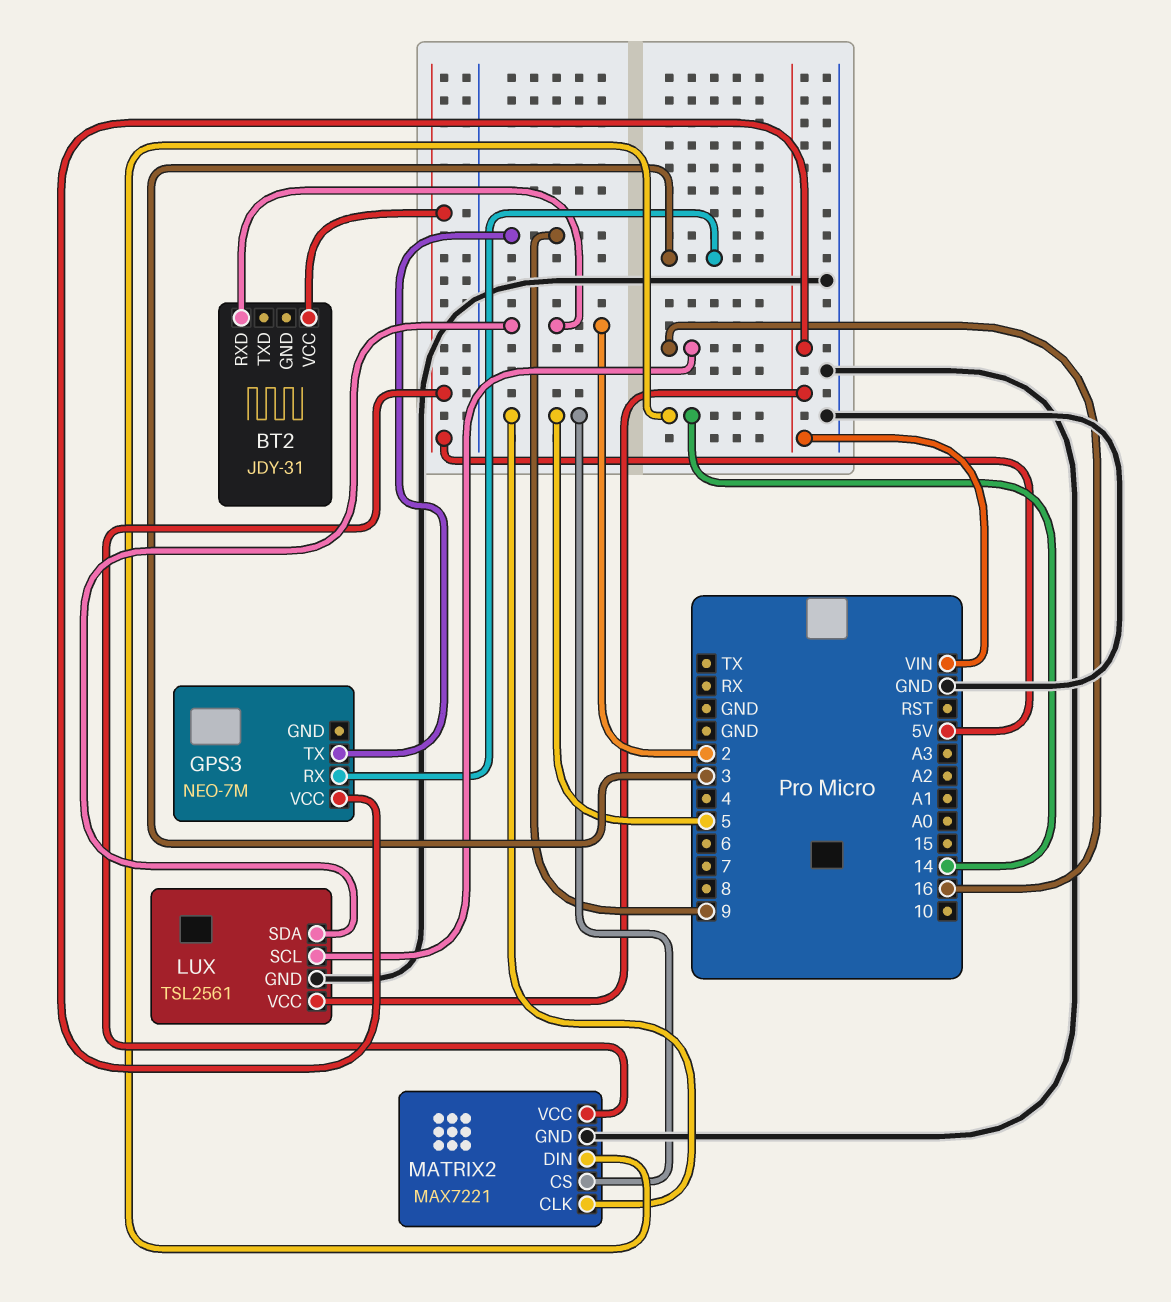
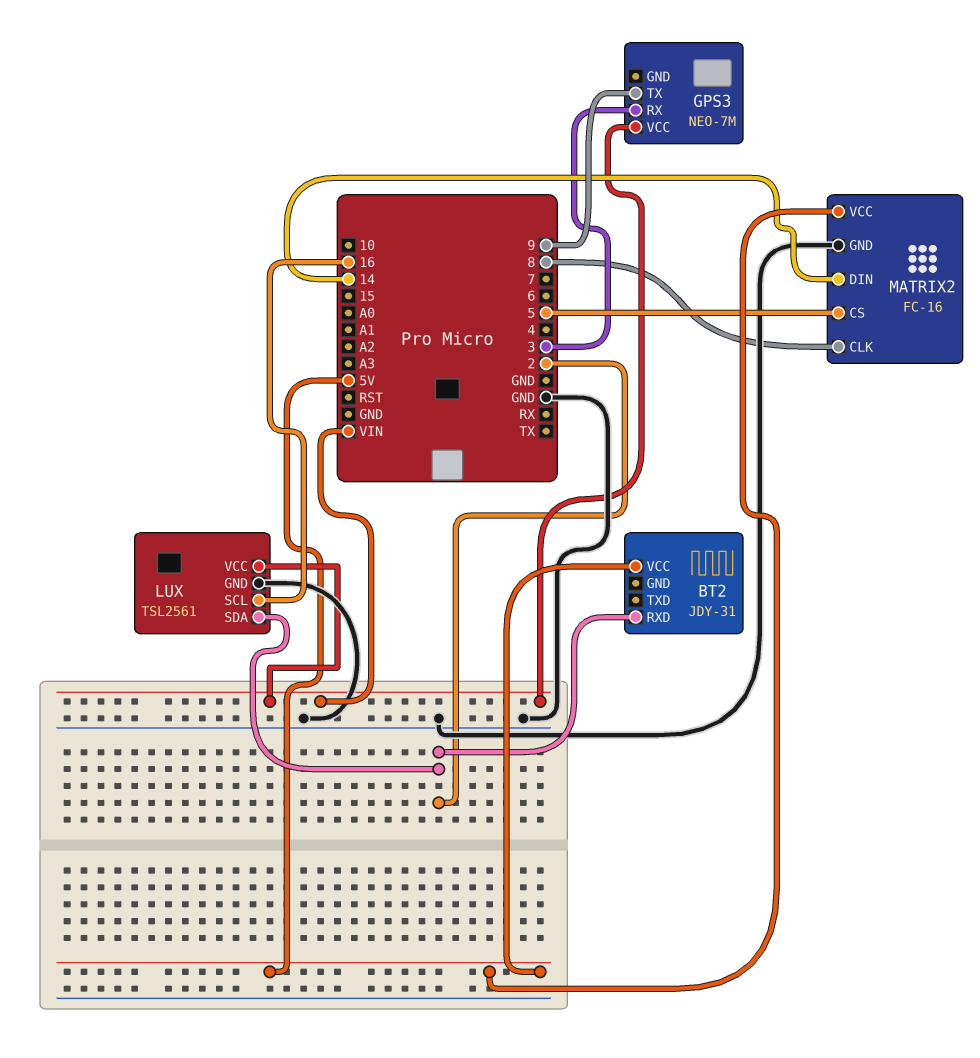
MATRIX2: MAX7221 -> FC-16
MATRIX2 pin CLK: 5 -> 8

